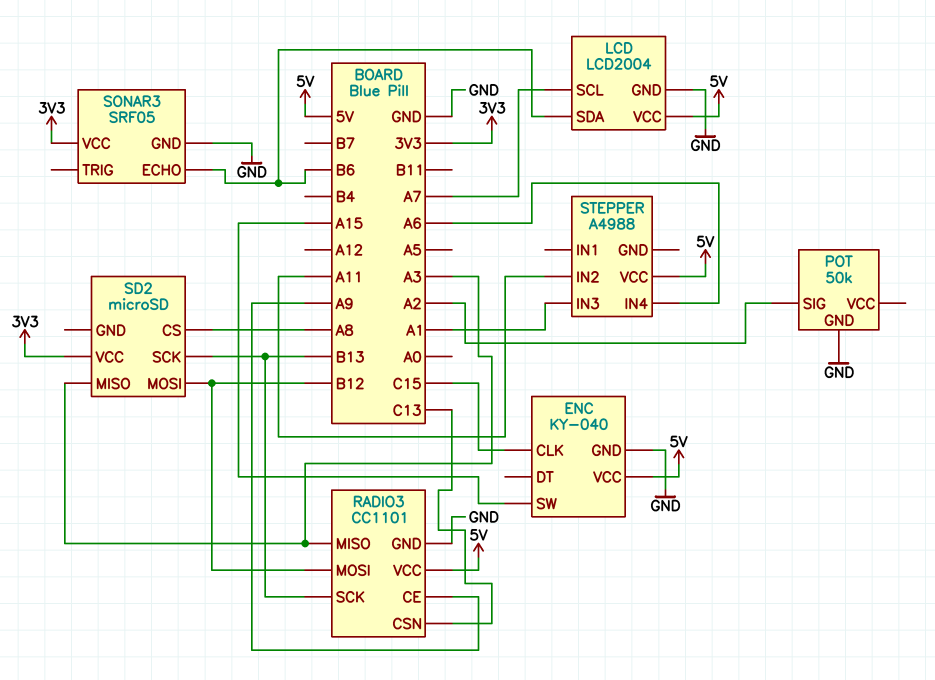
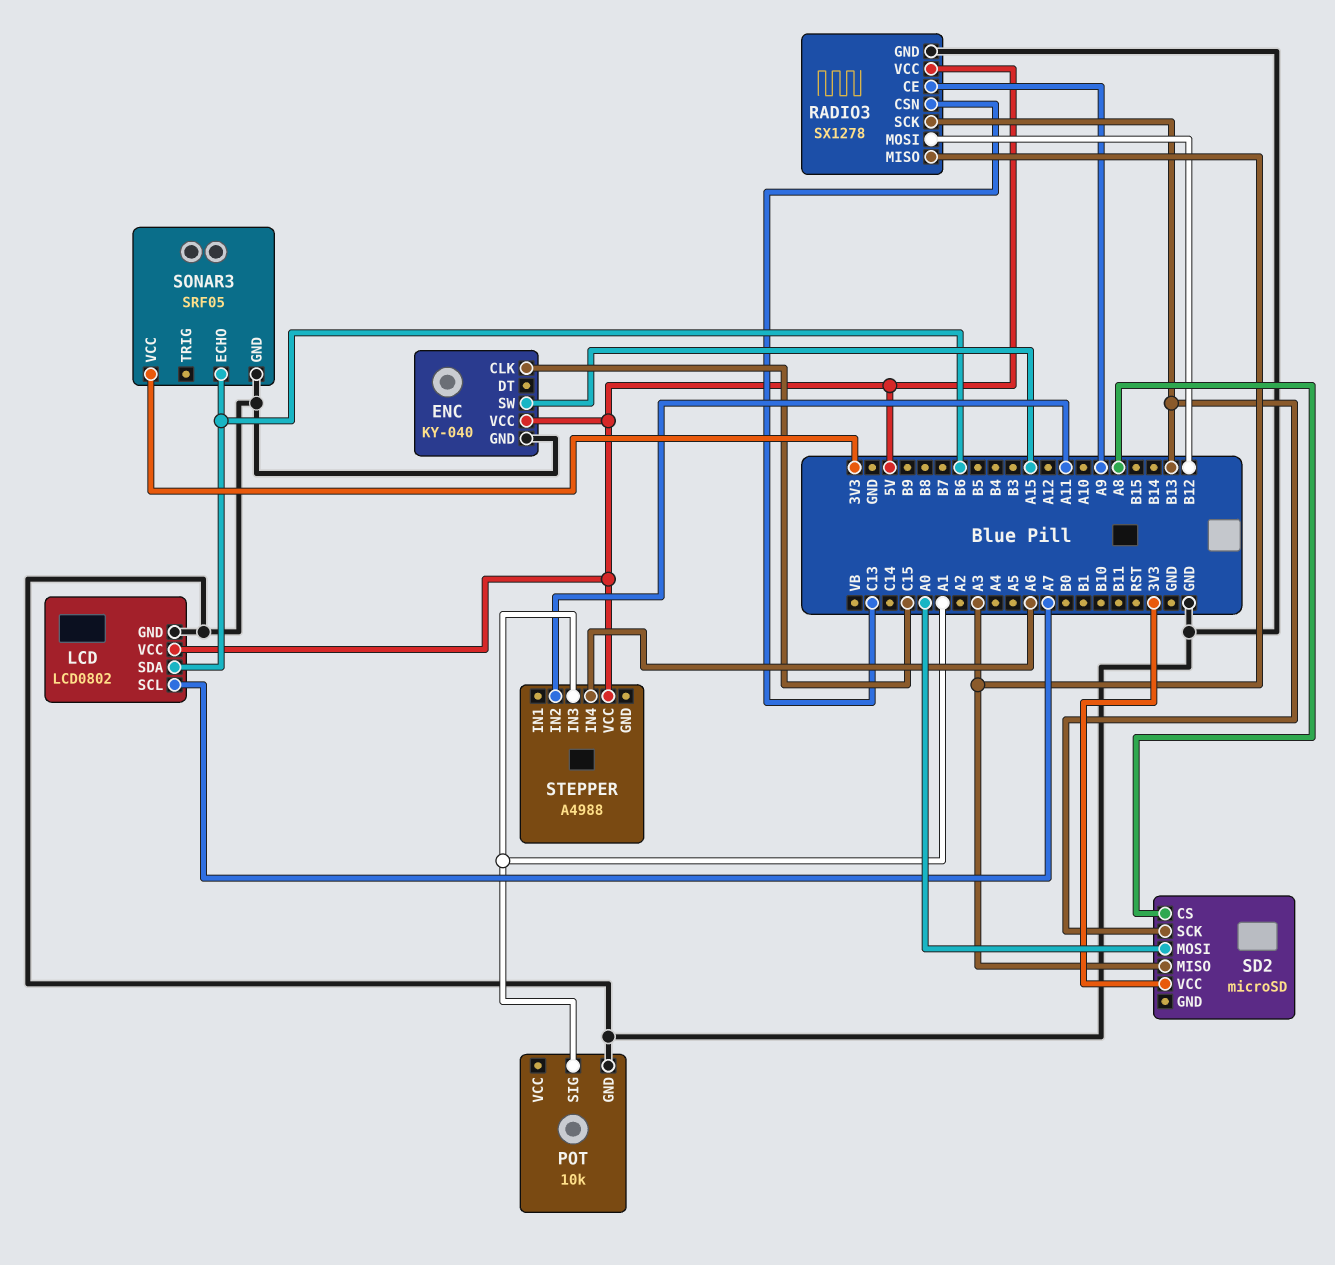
LCD: LCD2004 -> LCD0802
POT: 50k -> 10k
POT pin SIG: A2 -> A1
RADIO3: CC1101 -> SX1278
SD2 pin MOSI: B12 -> A0

